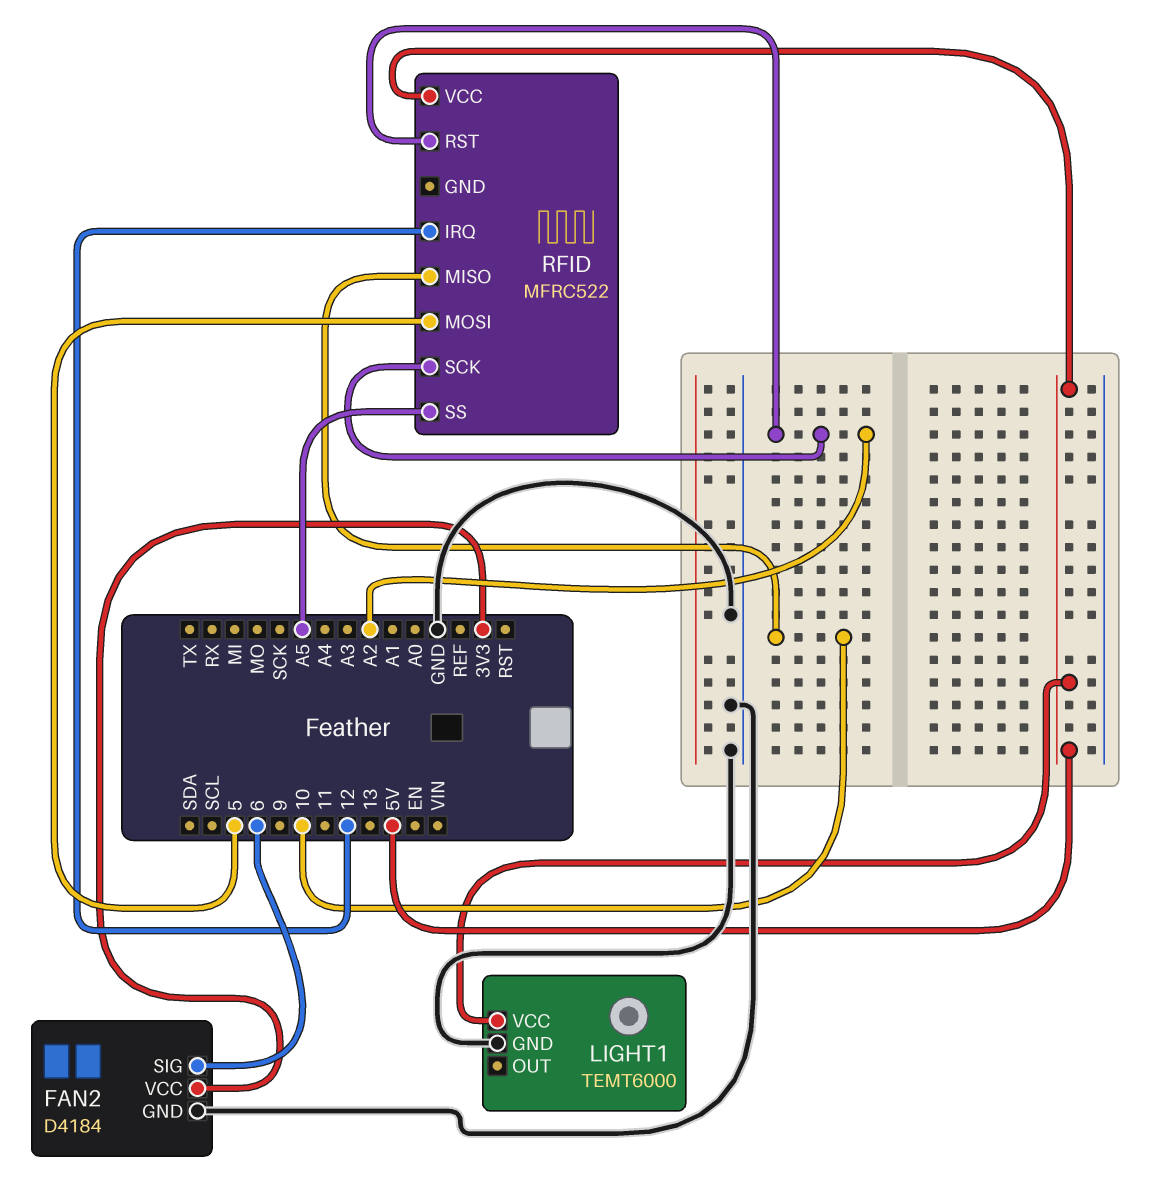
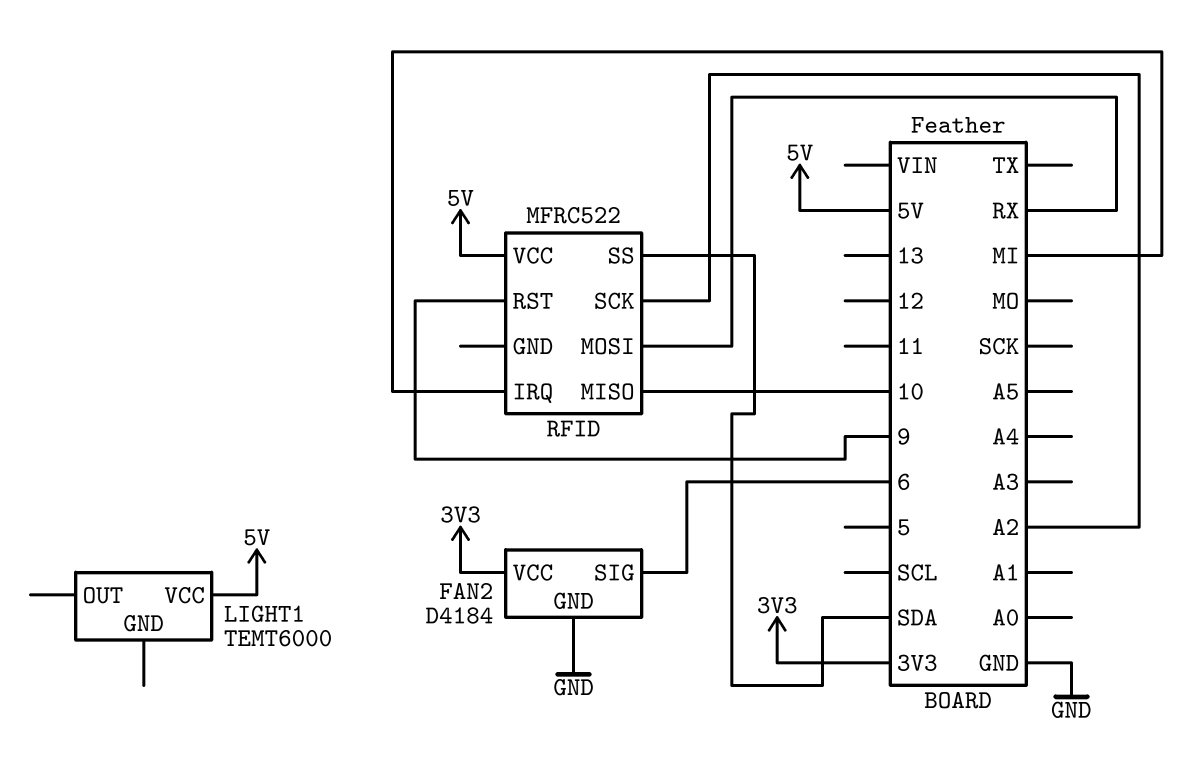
LIGHT1 pin GND: GND -> none
RFID pin IRQ: 12 -> MI
RFID pin MOSI: 5 -> RX
RFID pin RST: A2 -> 9
RFID pin SS: A5 -> SDA

